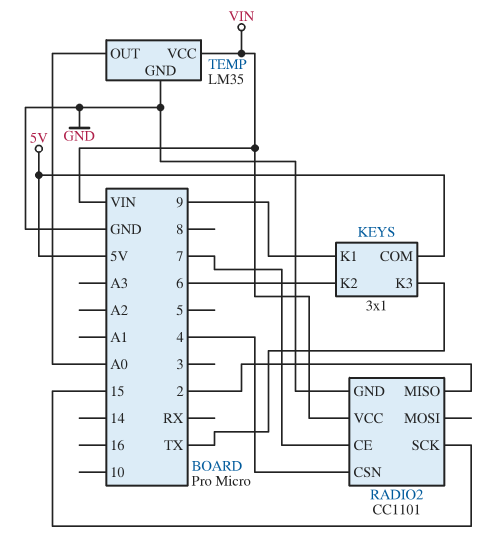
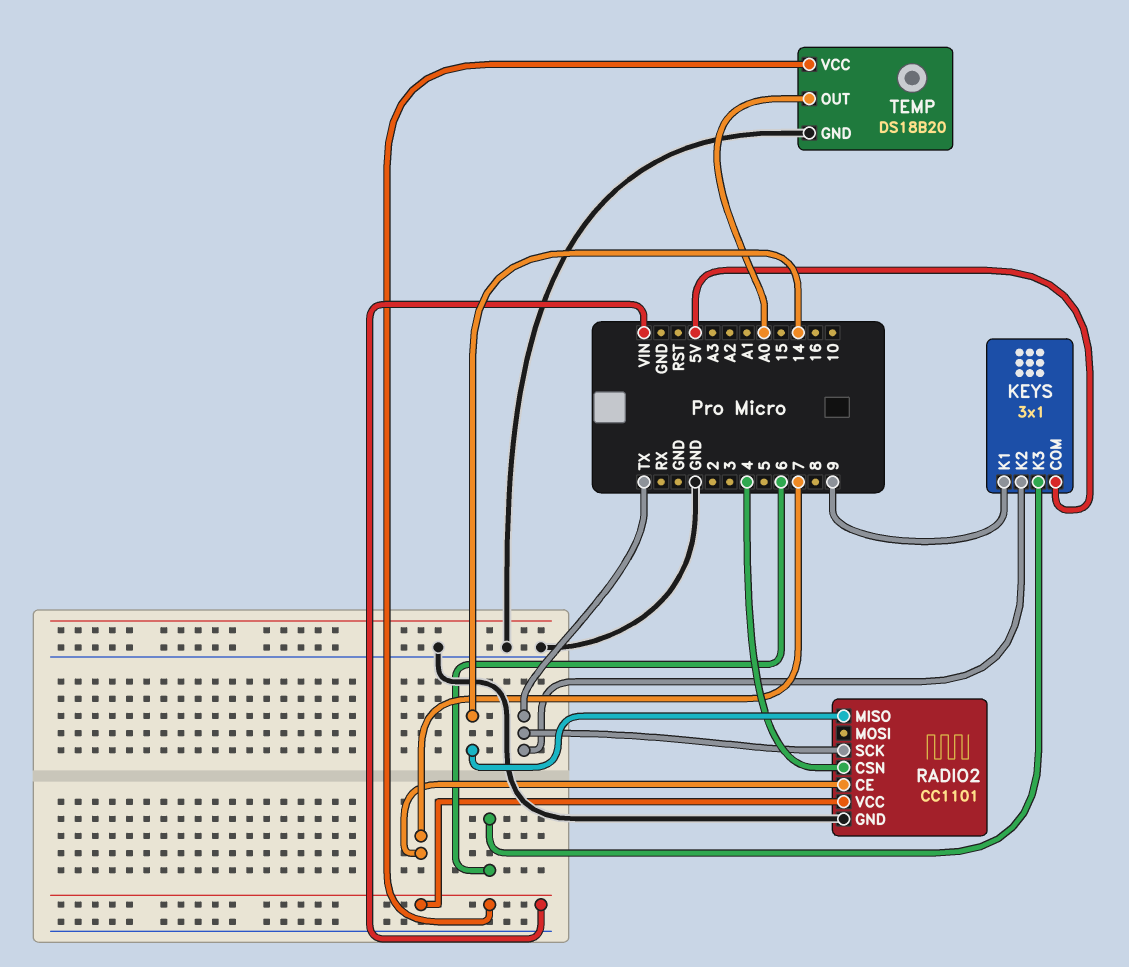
KEYS pin K2: 6 -> TX
KEYS pin K3: TX -> 6
RADIO2 pin MISO: 2 -> 14
RADIO2 pin SCK: 15 -> TX
TEMP: LM35 -> DS18B20

